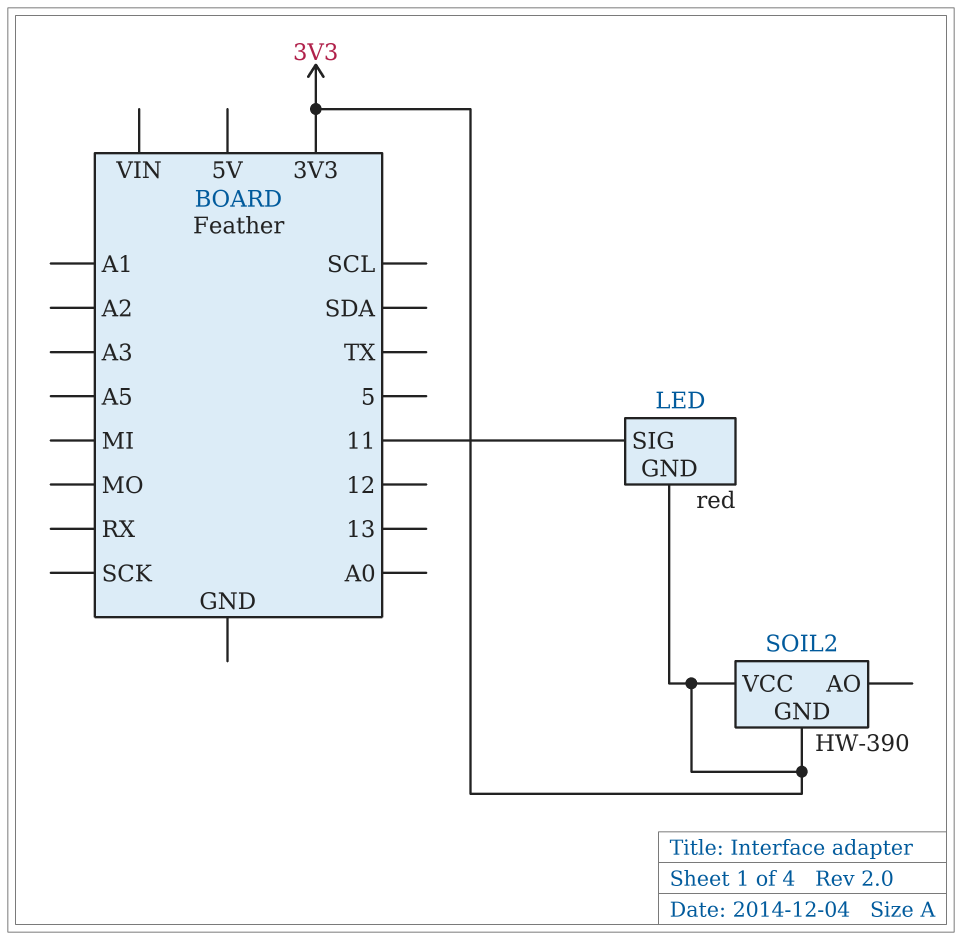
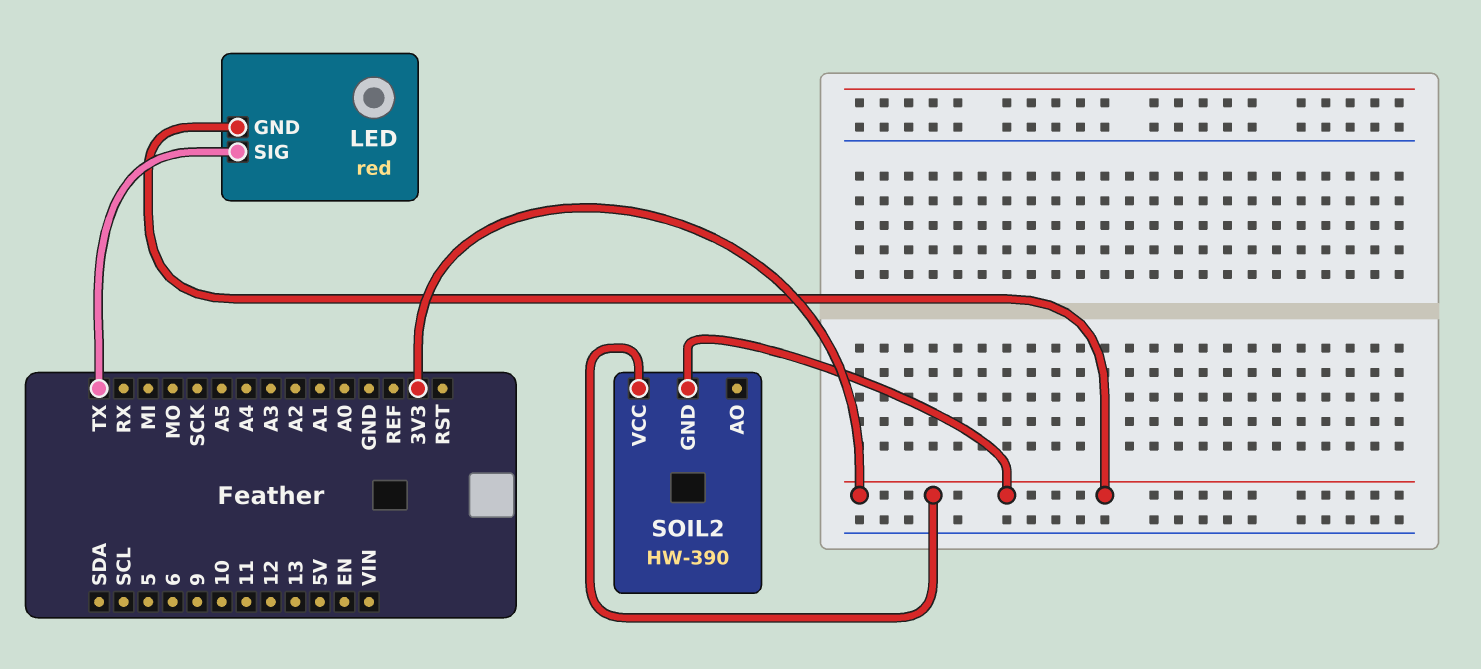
LED pin SIG: 11 -> TX

